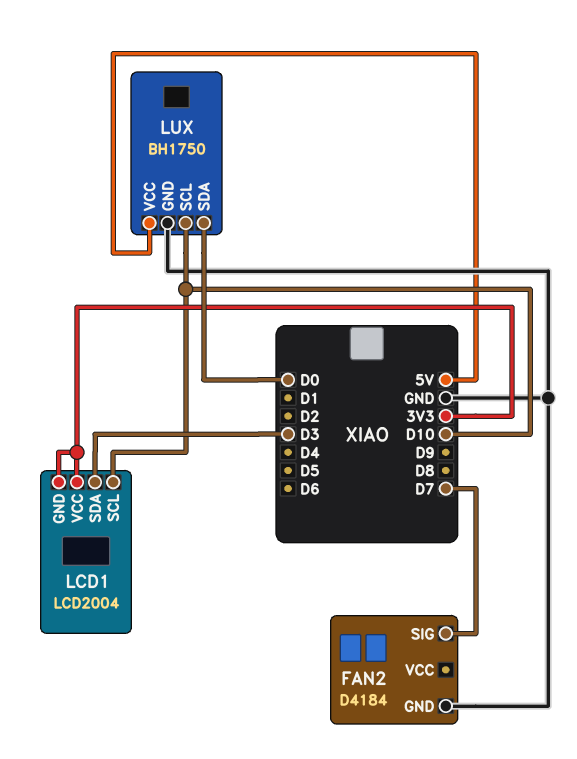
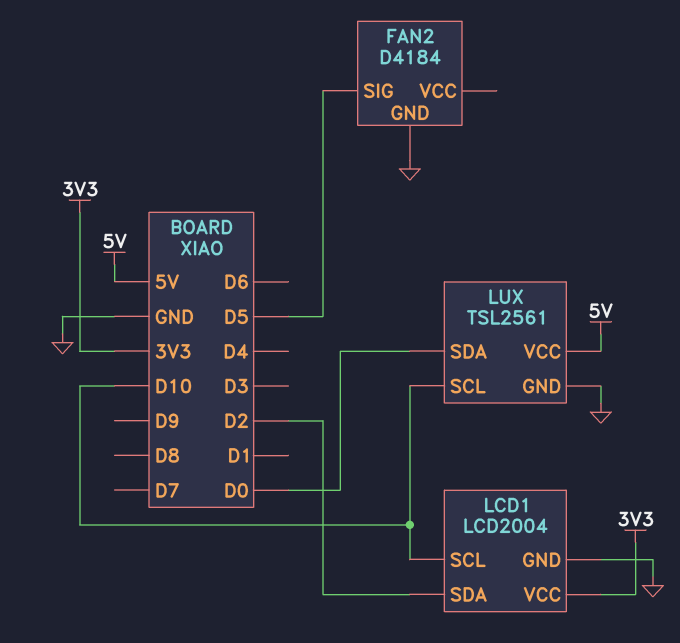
FAN2 pin SIG: D7 -> D5
LCD1 pin GND: 3V3 -> GND
LCD1 pin SDA: D3 -> D2
LUX: BH1750 -> TSL2561

